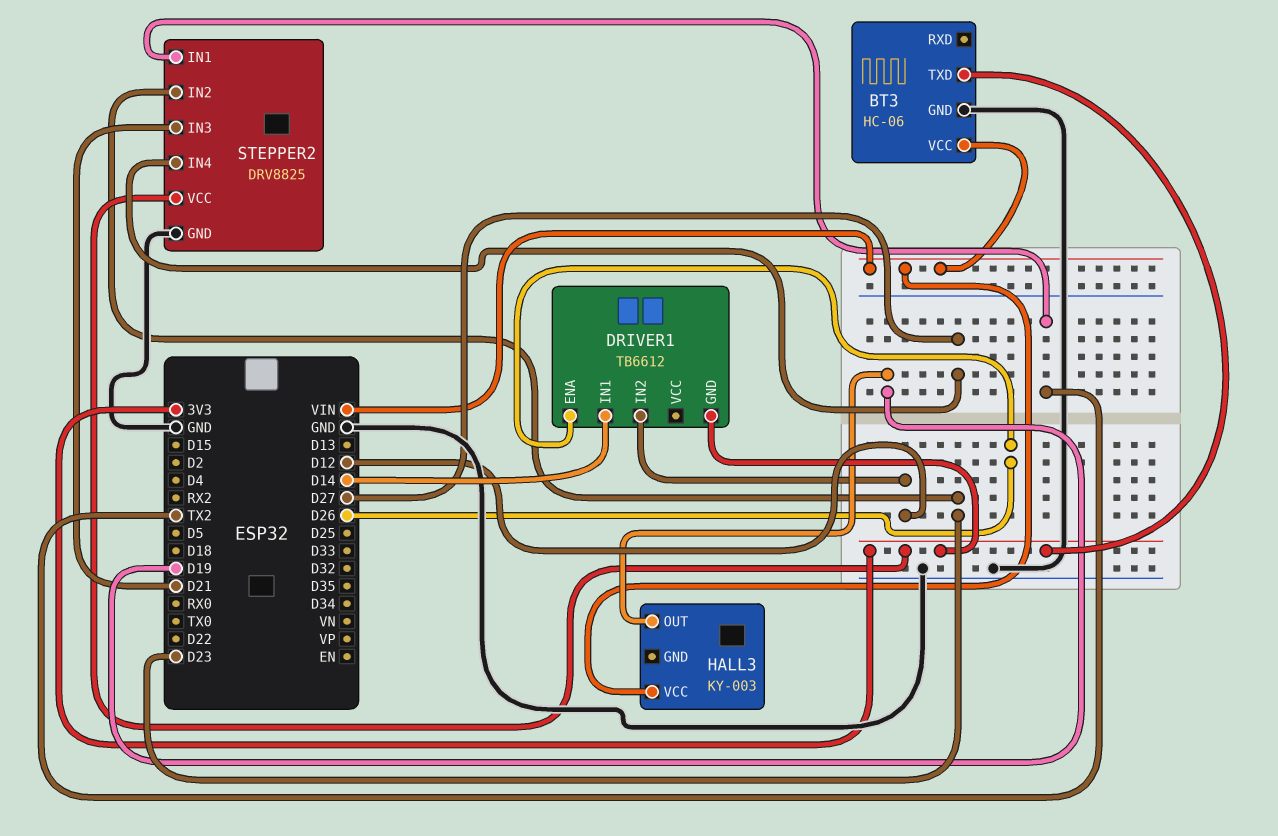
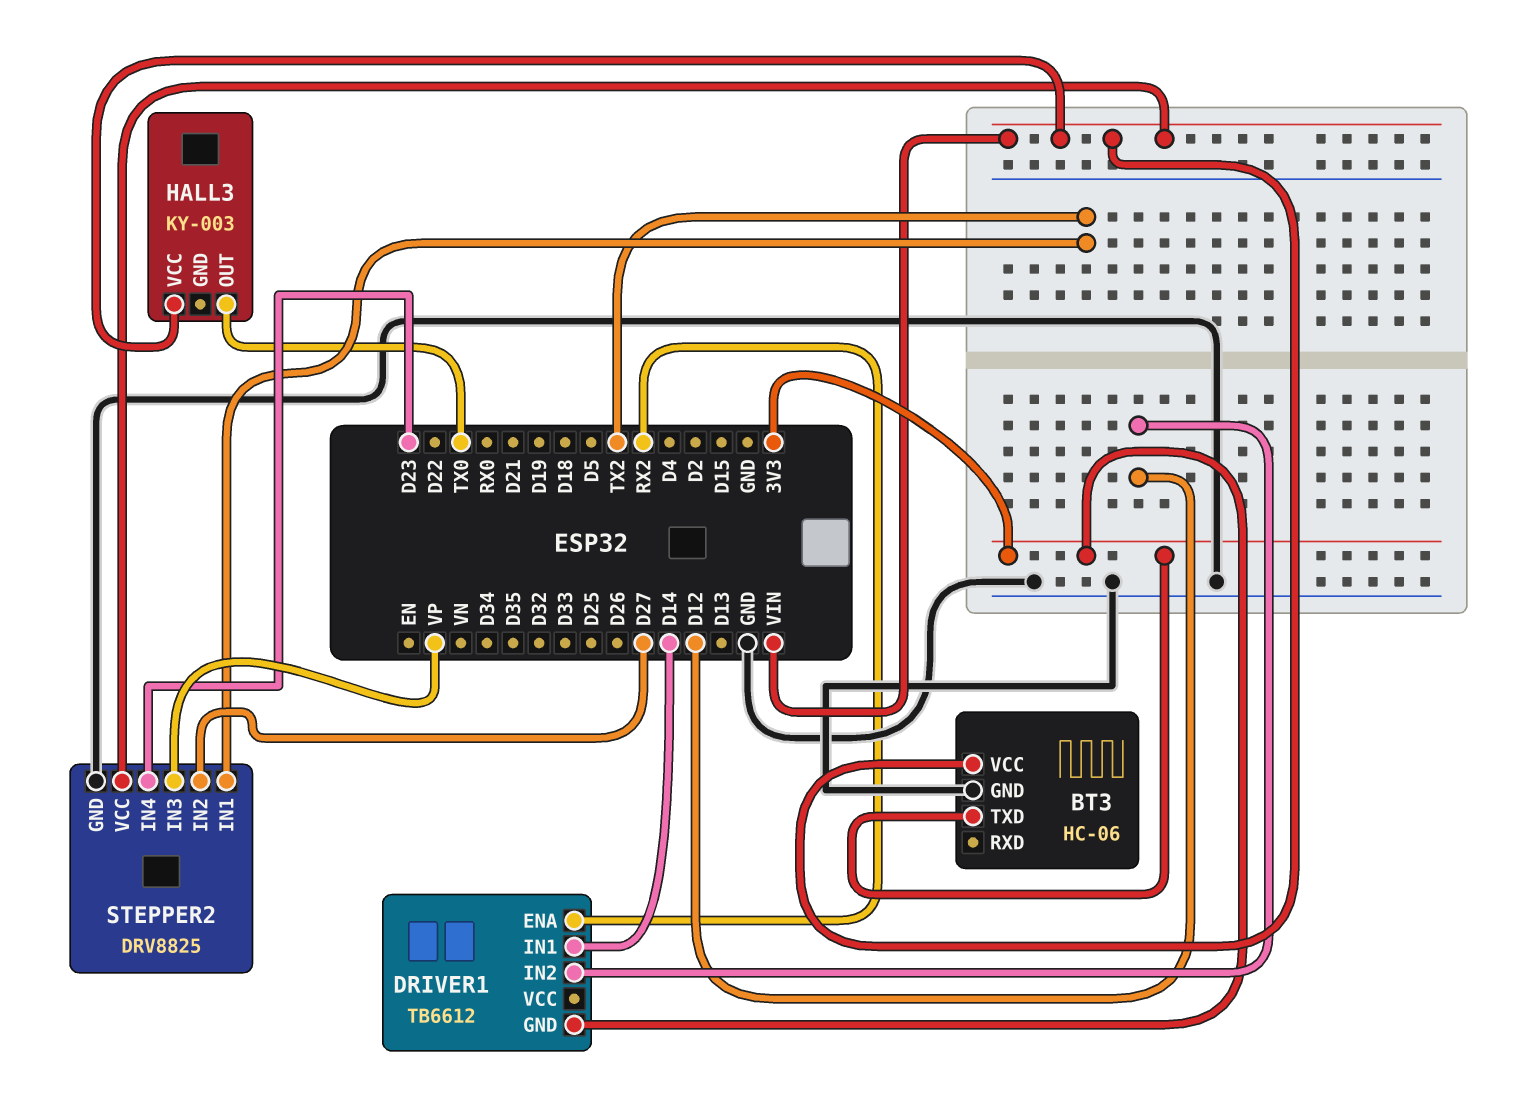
DRIVER1 pin ENA: D26 -> RX2
HALL3 pin OUT: D19 -> TX0
STEPPER2 pin IN2: D23 -> D27
STEPPER2 pin IN3: D21 -> VP
STEPPER2 pin IN4: D27 -> D23
STEPPER2 pin VCC: 3V3 -> VIN

